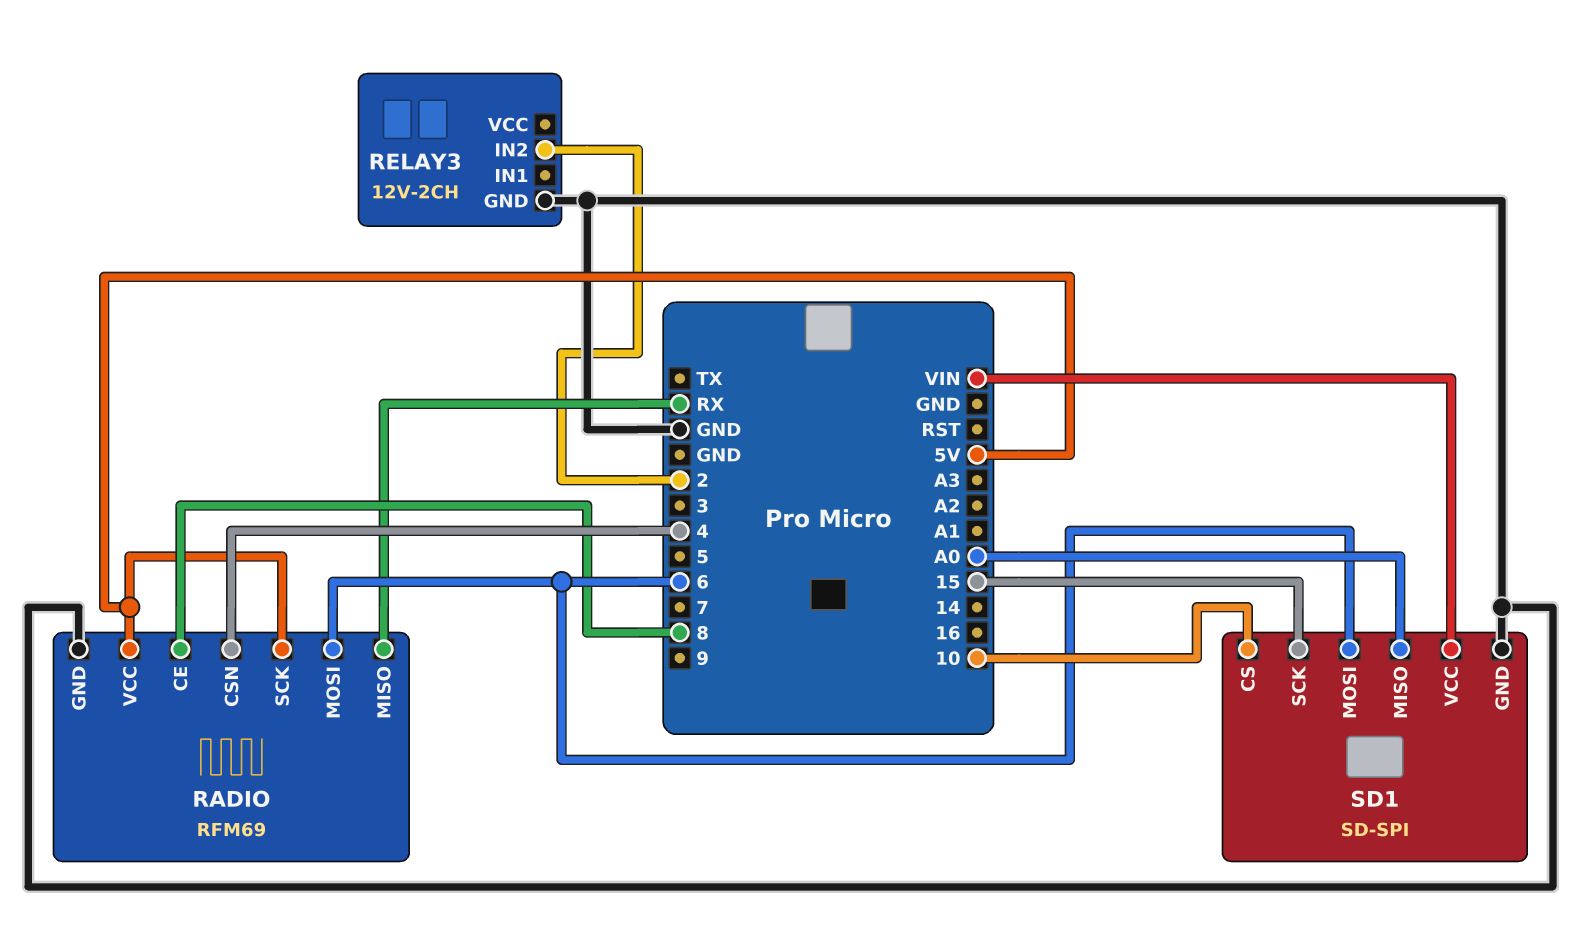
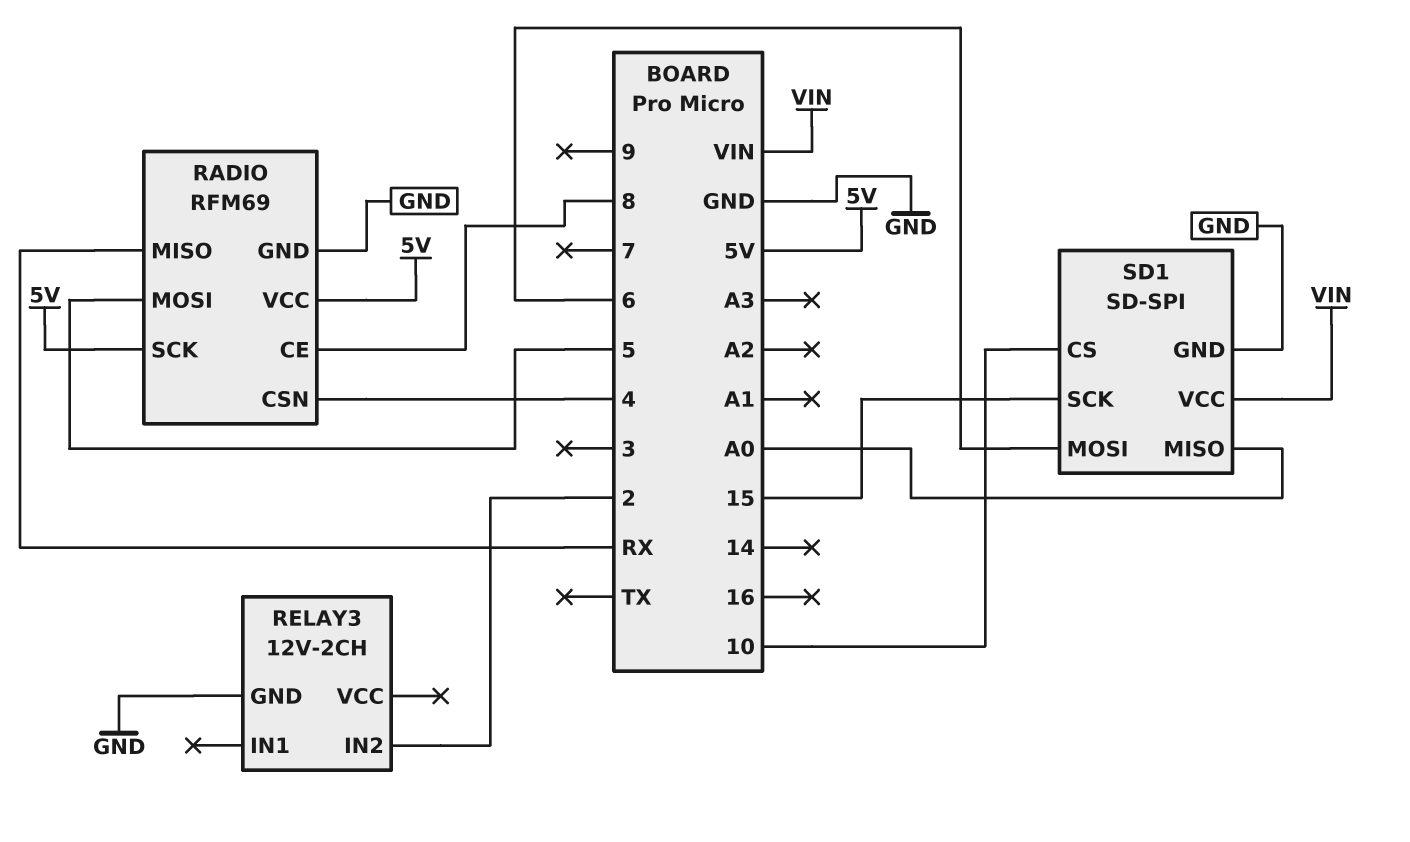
RADIO pin MOSI: 6 -> 5

